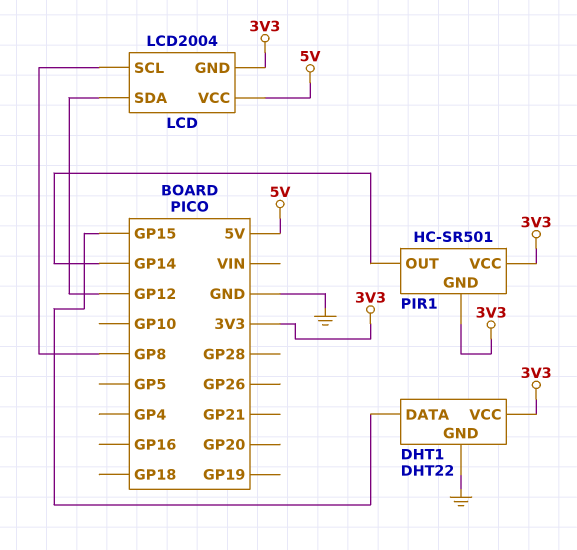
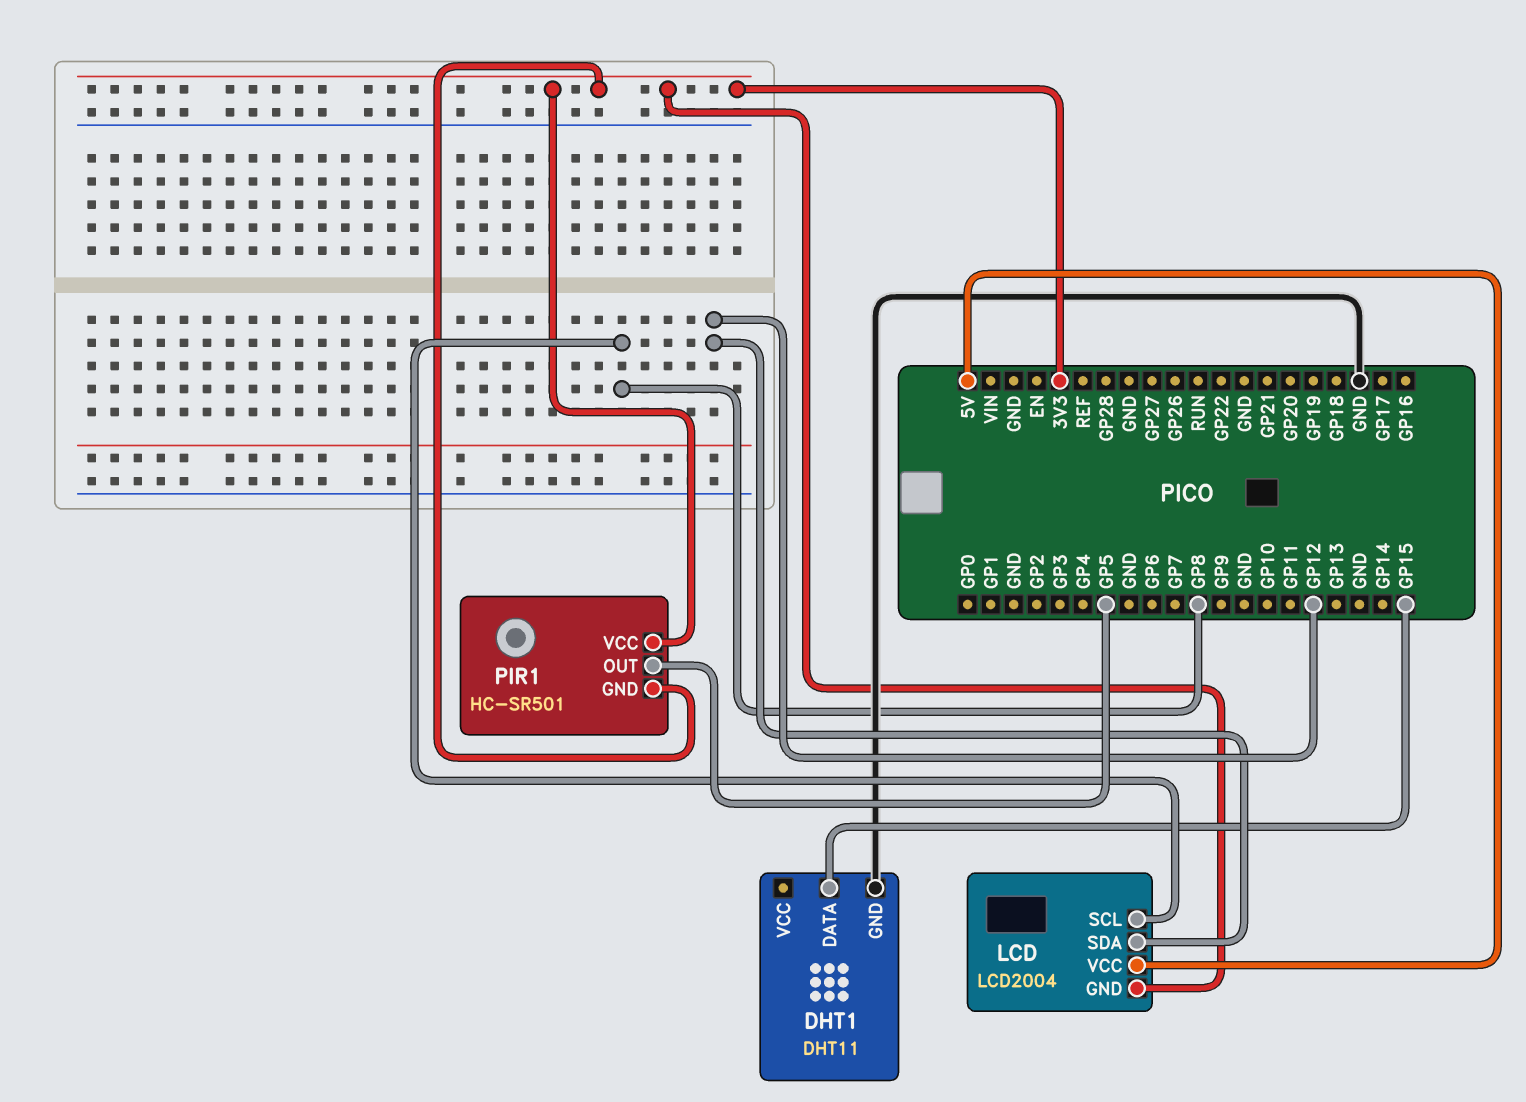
DHT1: DHT22 -> DHT11
DHT1 pin VCC: 3V3 -> none
PIR1 pin OUT: GP14 -> GP5

